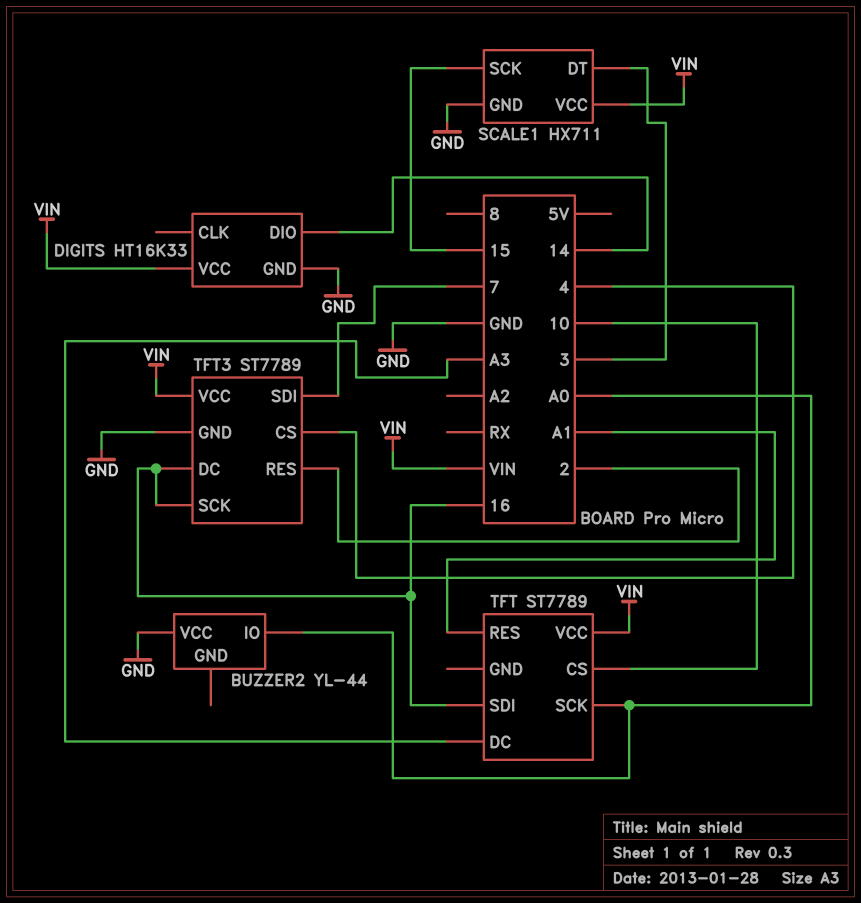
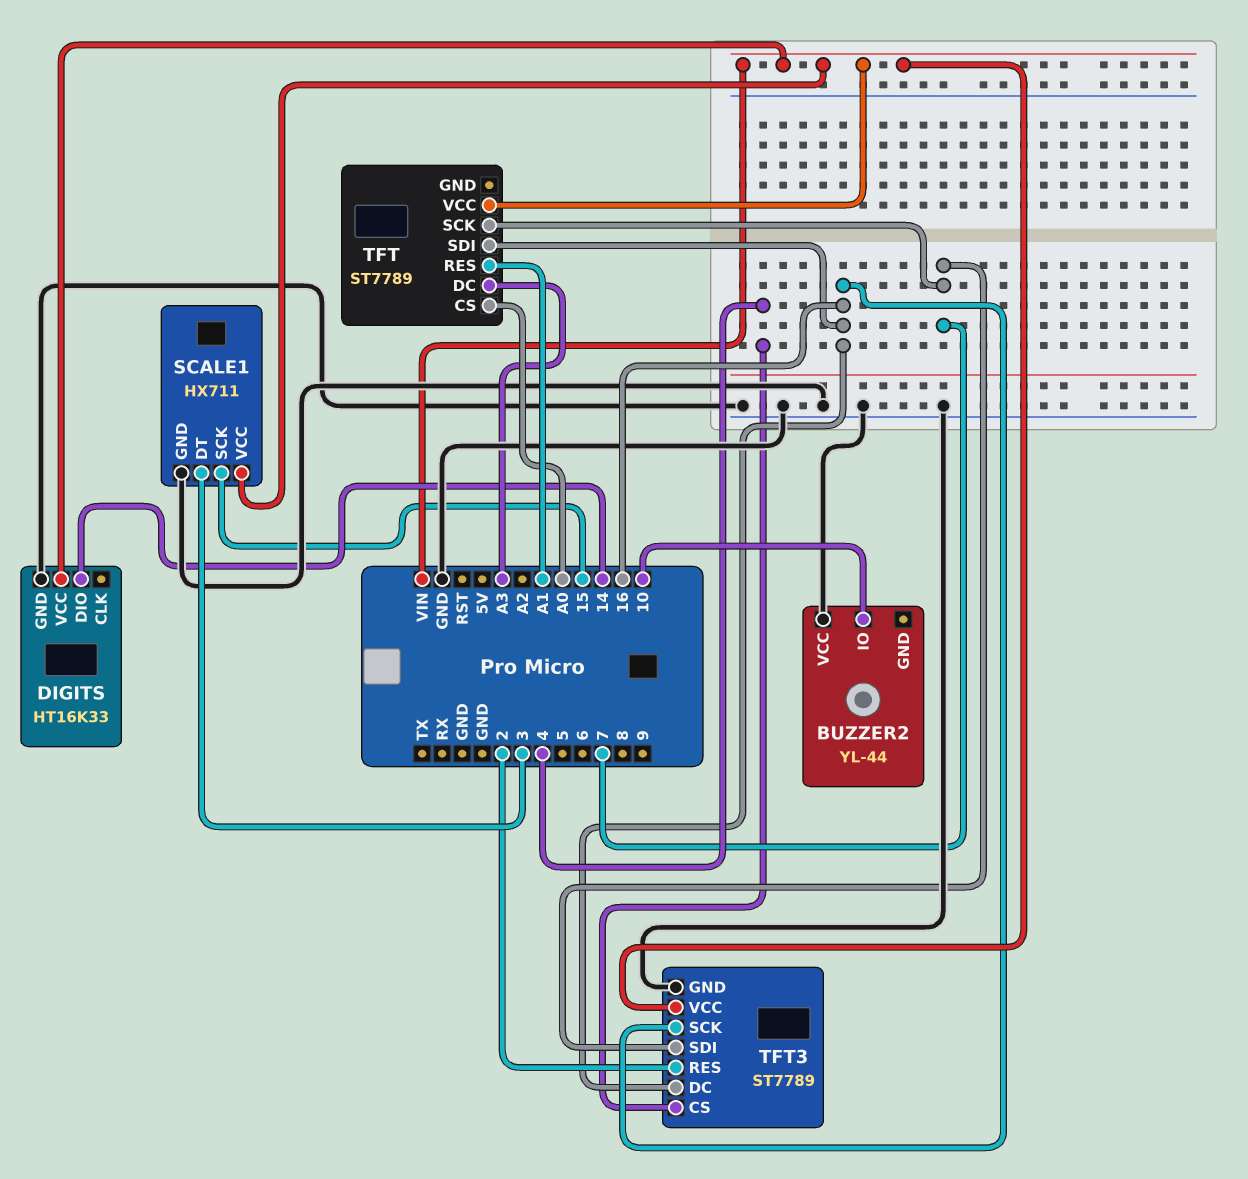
BUZZER2 pin IO: A0 -> 10
TFT pin CS: 10 -> A0
TFT pin SCK: A0 -> 7

